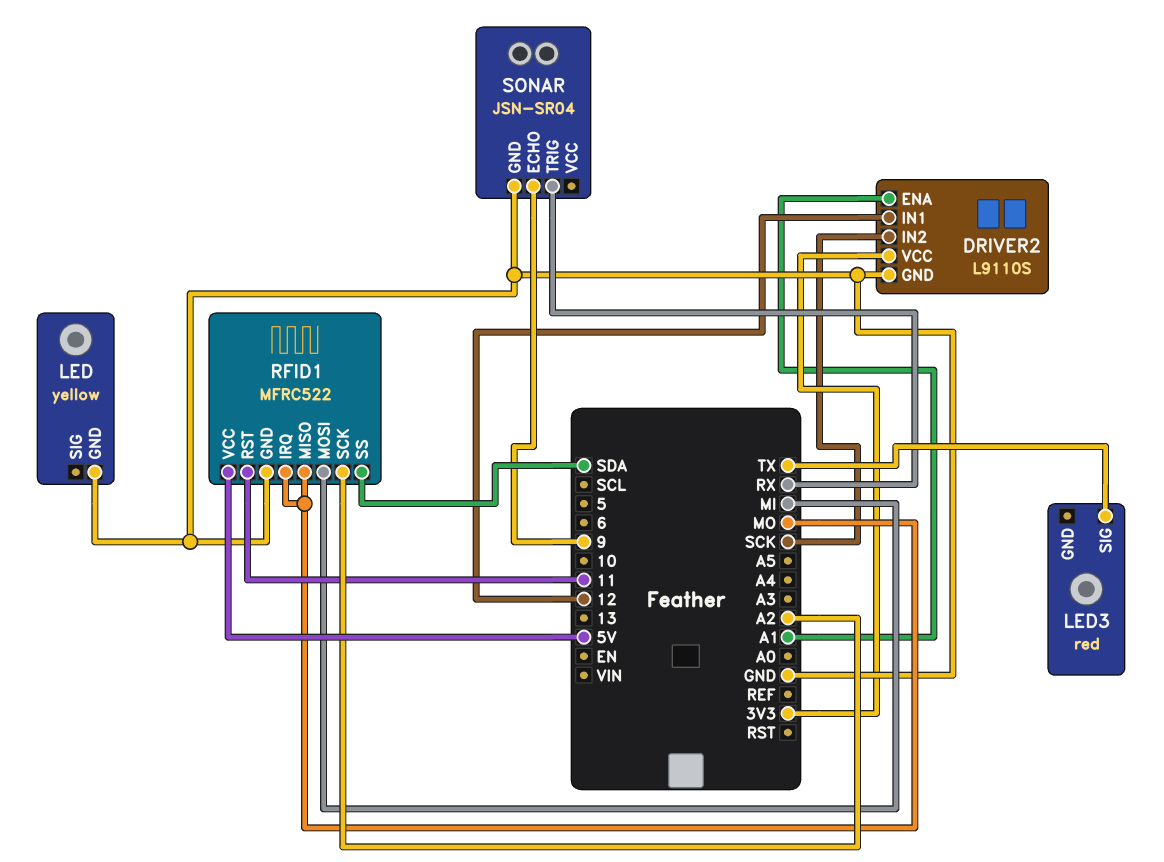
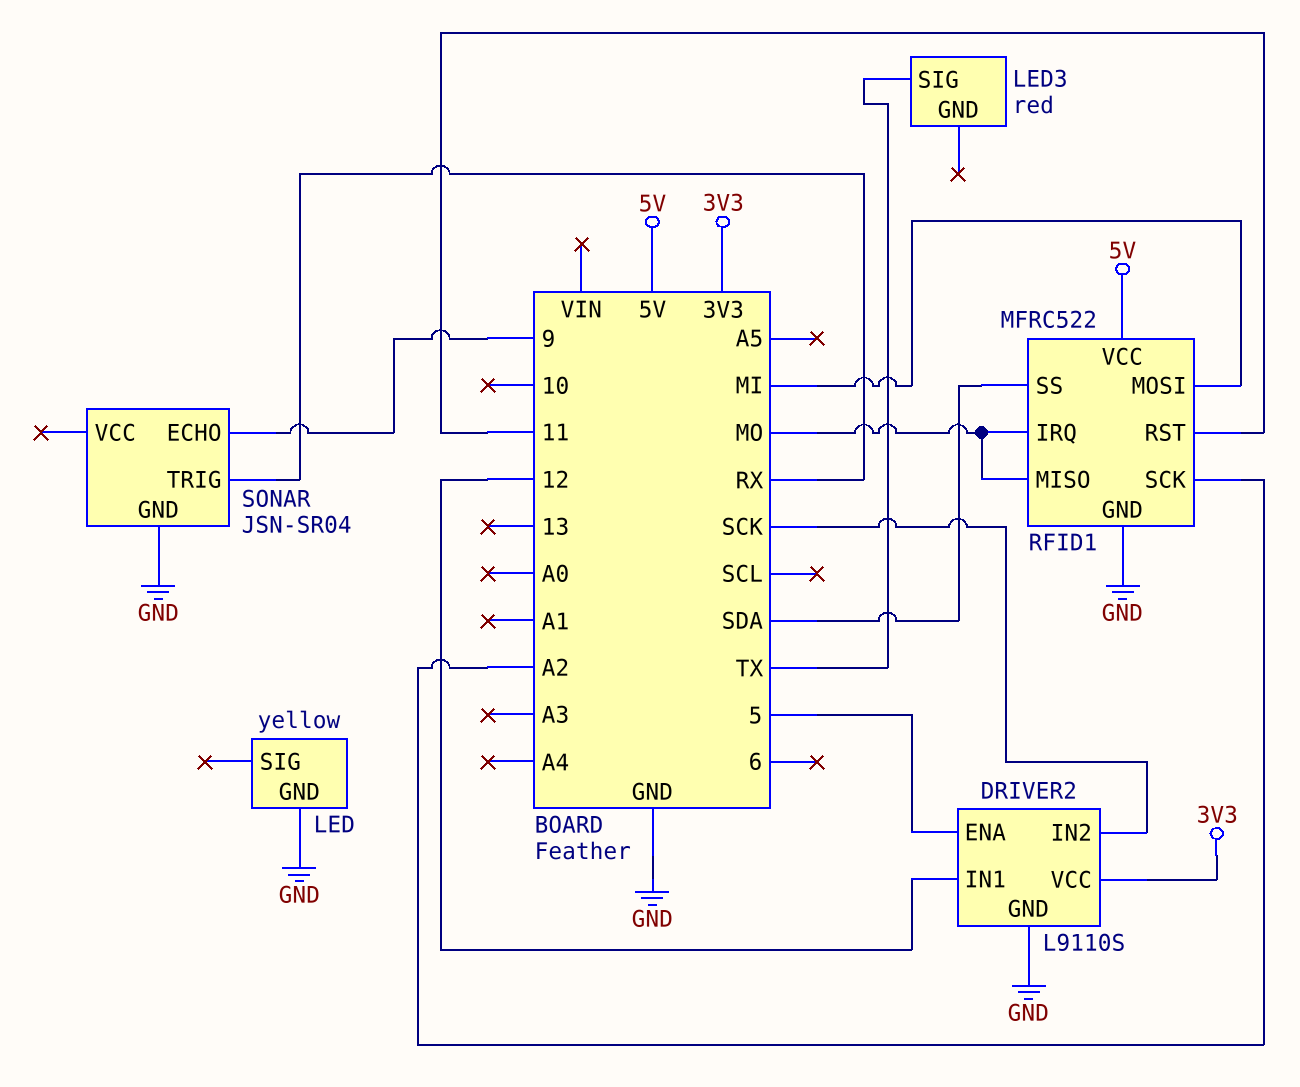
DRIVER2 pin ENA: A1 -> 5

